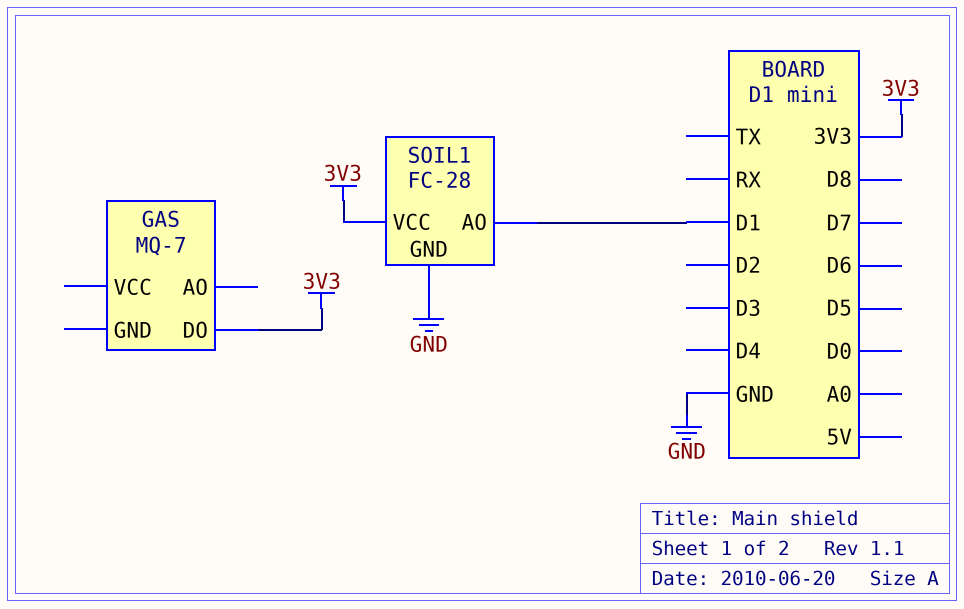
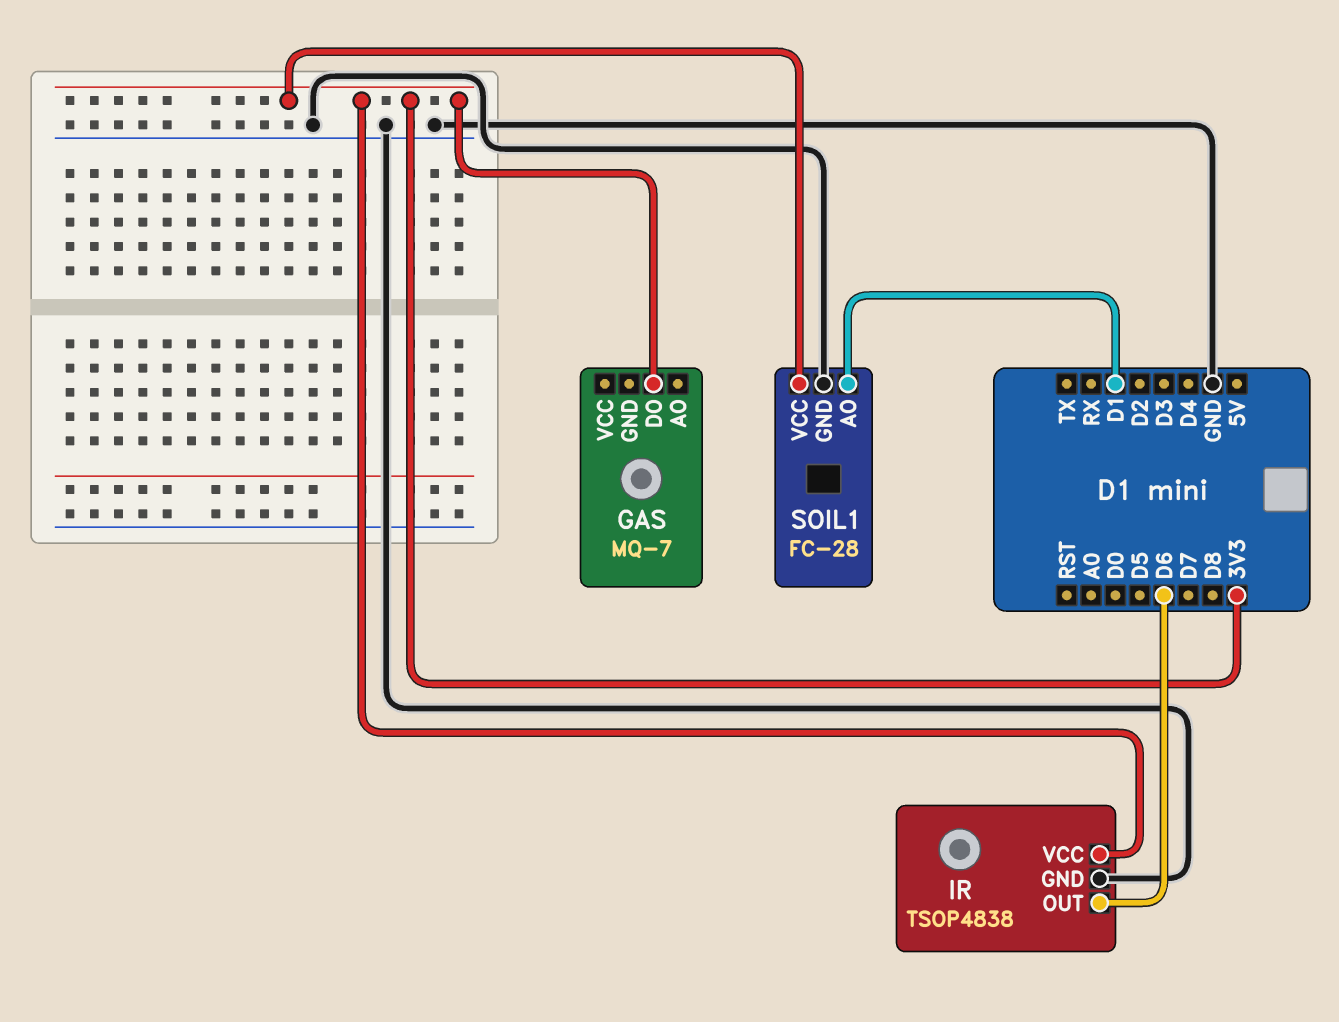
IR: none -> TSOP4838
IR pin GND: none -> GND
IR pin OUT: none -> D6
IR pin VCC: none -> 3V3

